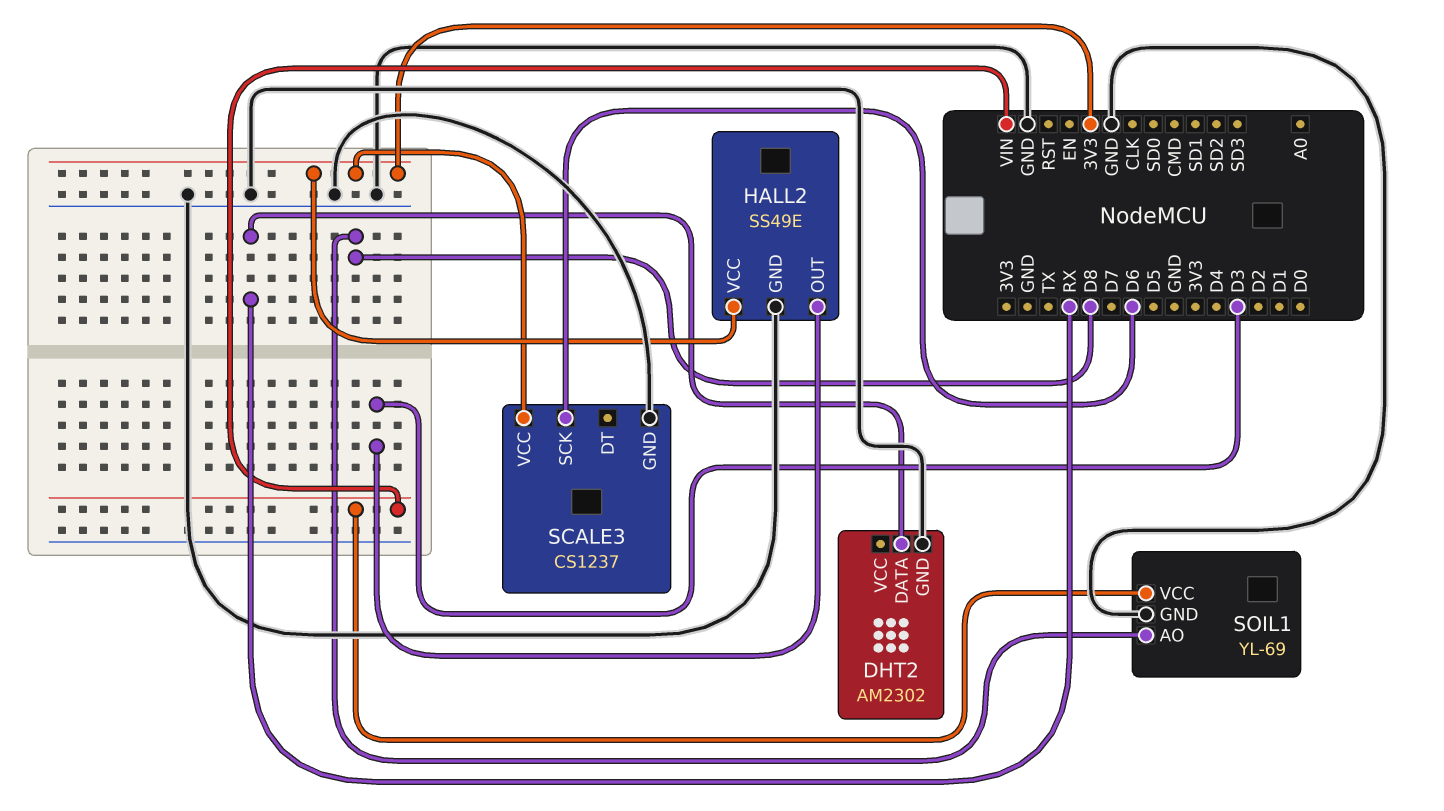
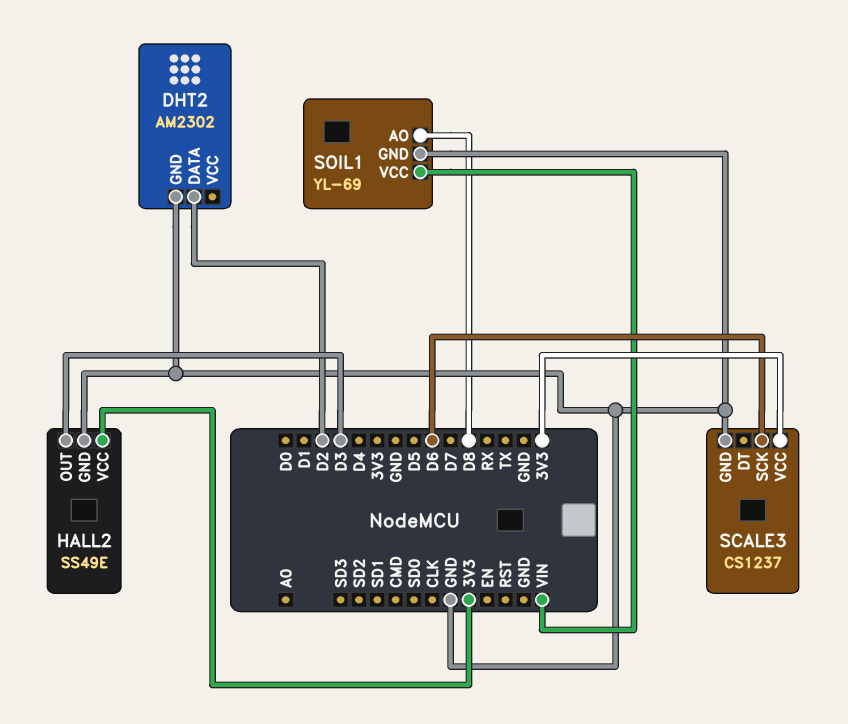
DHT2 pin DATA: RX -> D2

